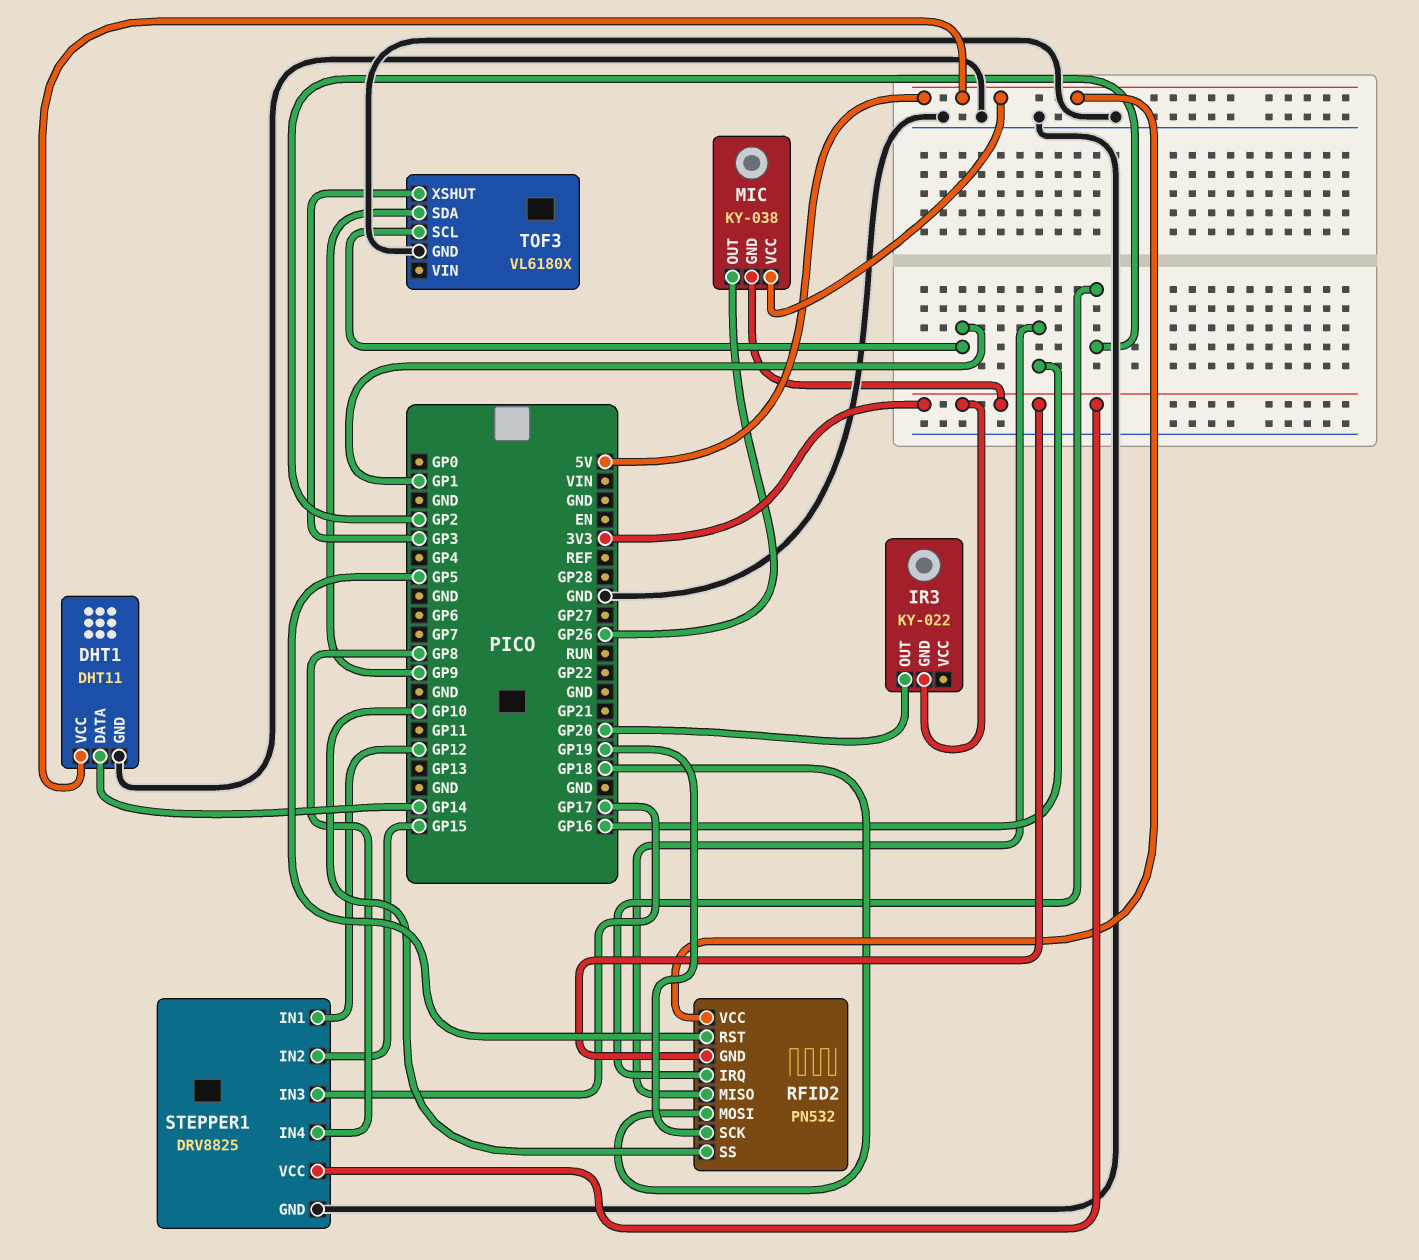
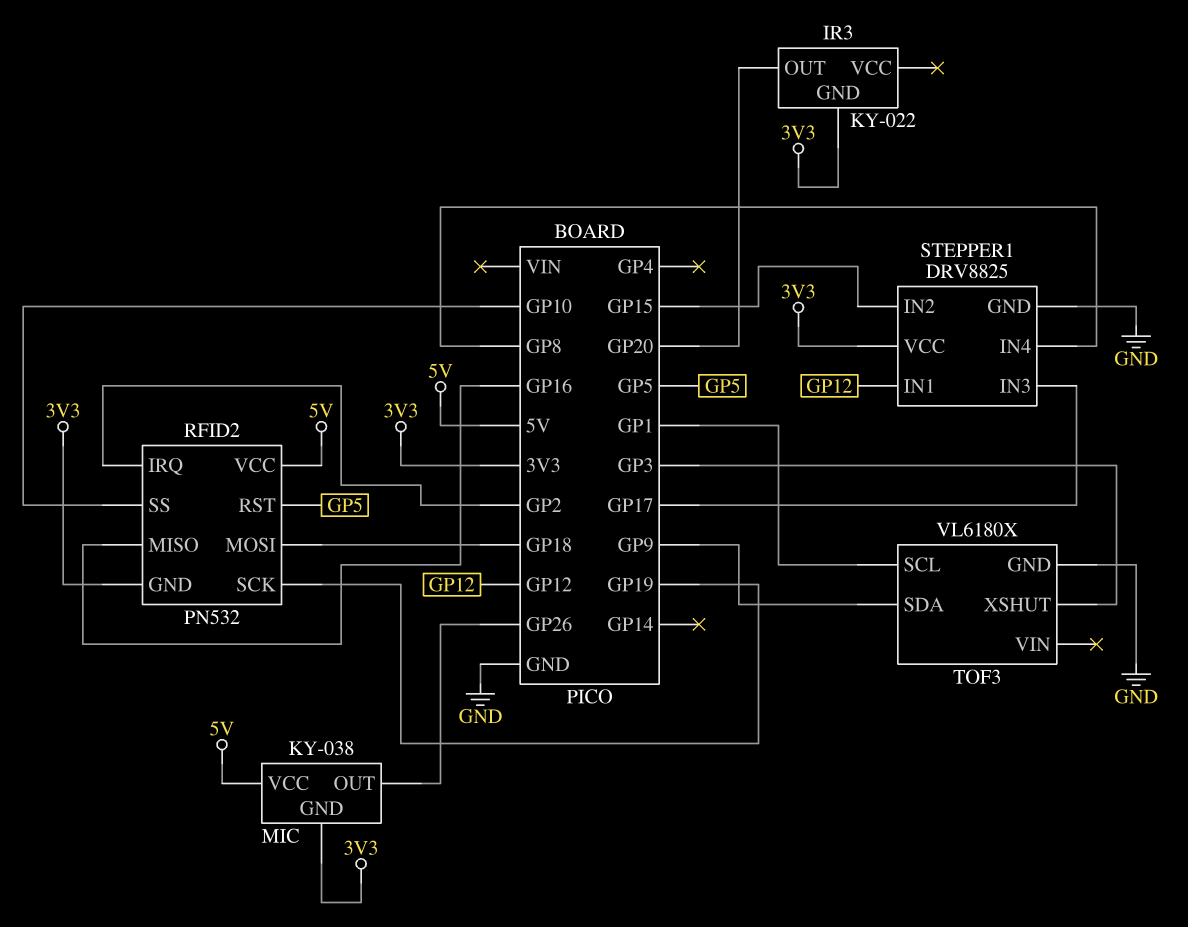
DHT1: DHT11 -> none
DHT1 pin DATA: GP14 -> none
DHT1 pin GND: GND -> none
DHT1 pin VCC: 5V -> none

